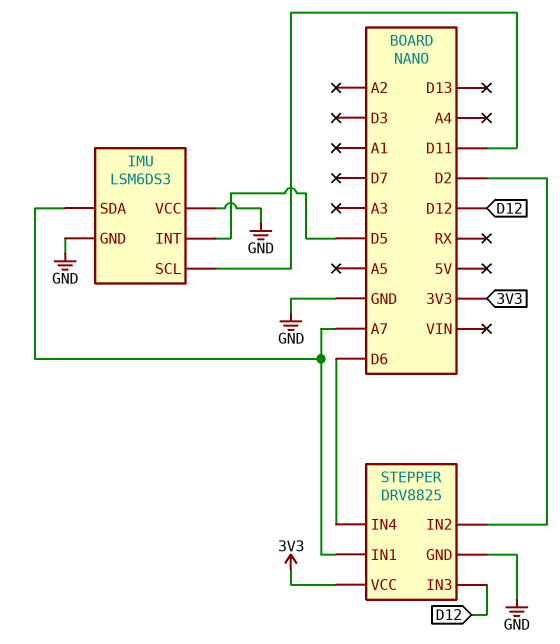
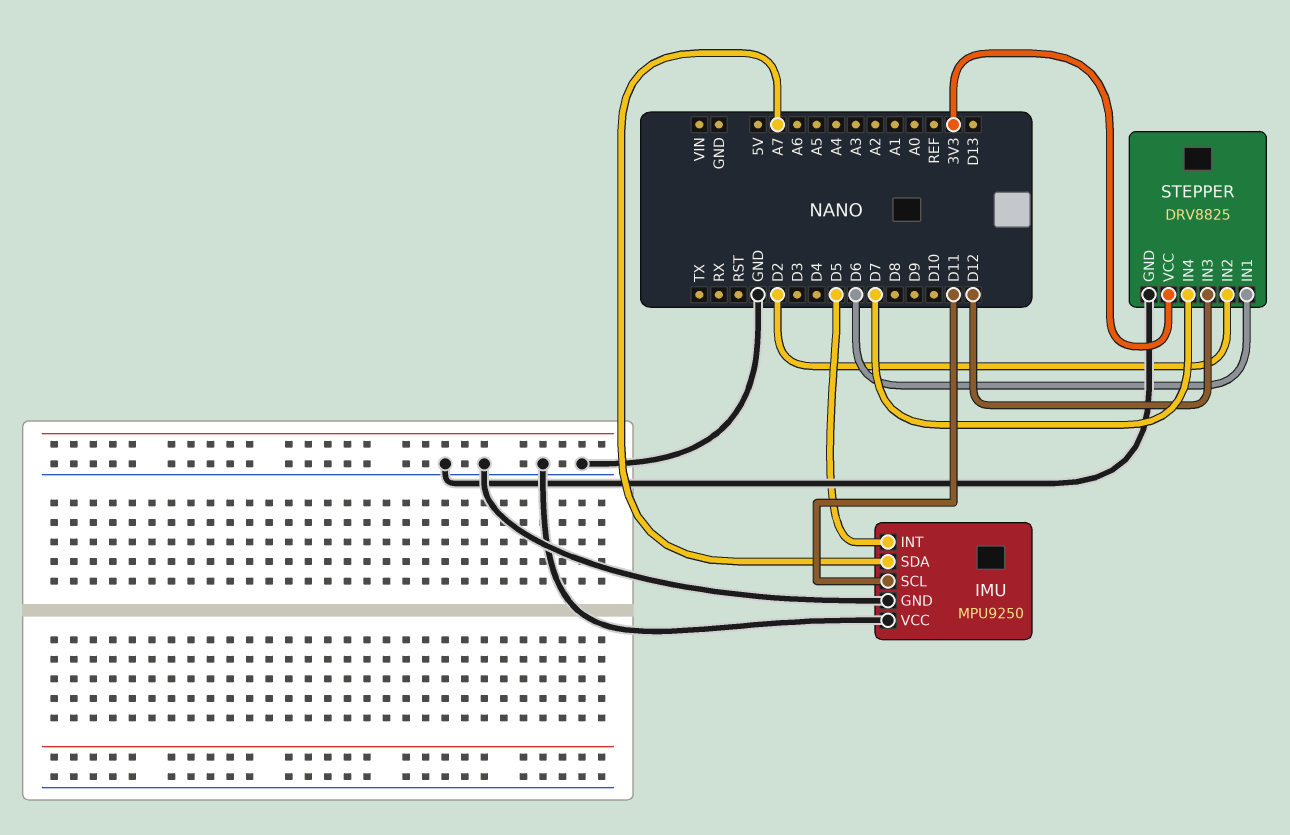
IMU: LSM6DS3 -> MPU9250
STEPPER pin IN1: A7 -> D6
STEPPER pin IN4: D6 -> D7

